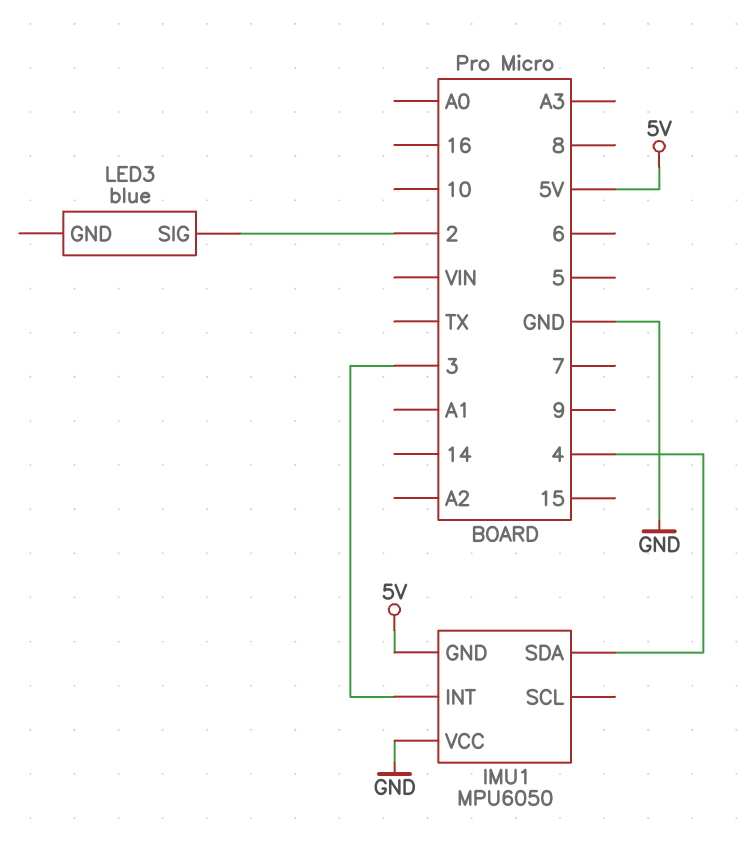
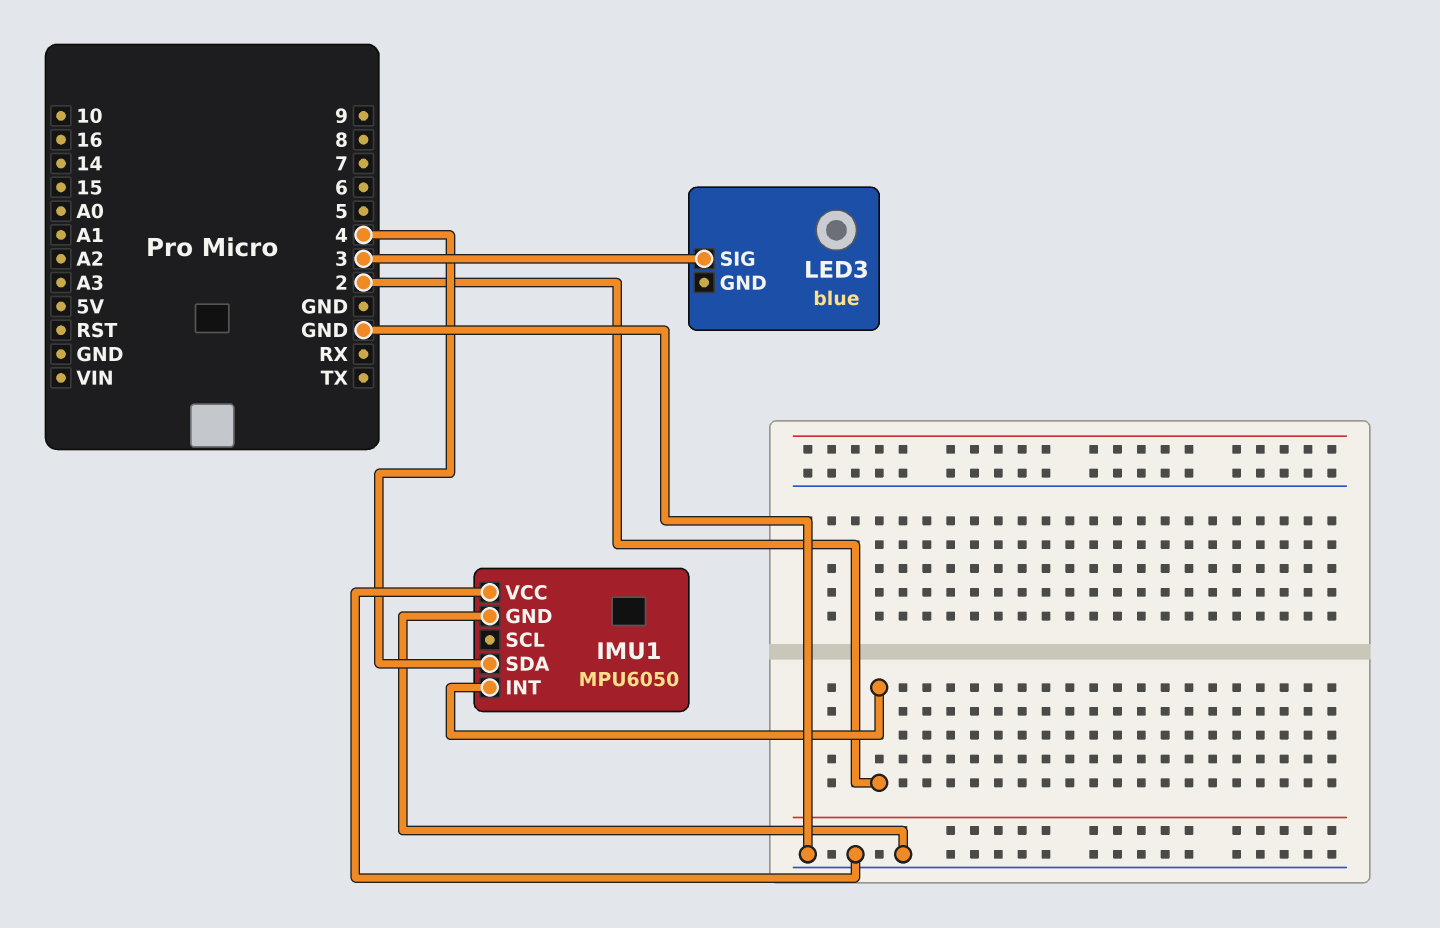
IMU1 pin GND: 5V -> GND
IMU1 pin INT: 3 -> 2
LED3 pin SIG: 2 -> 3

